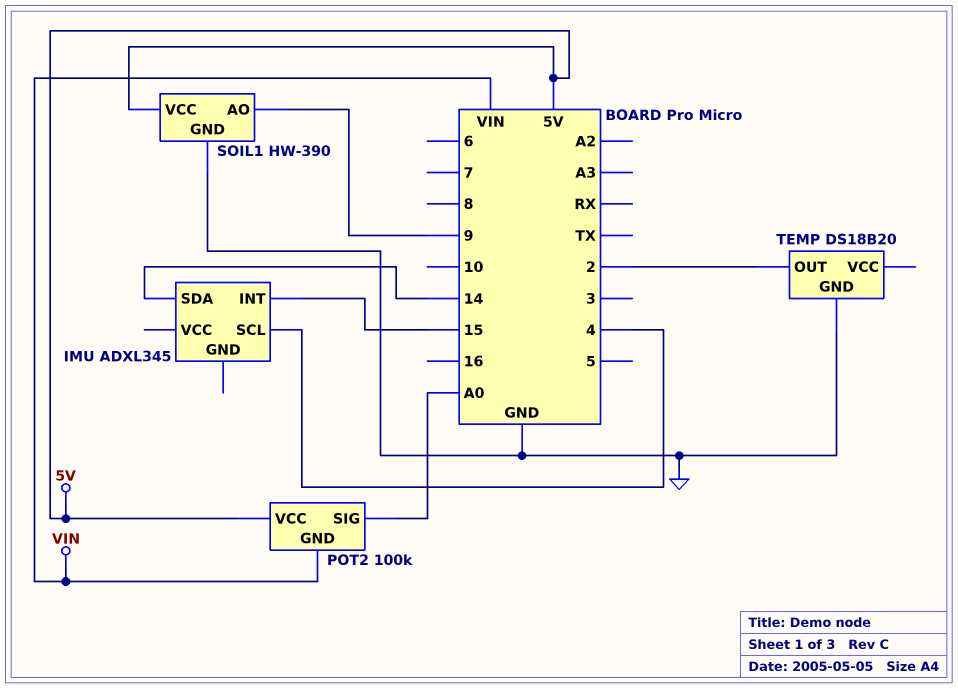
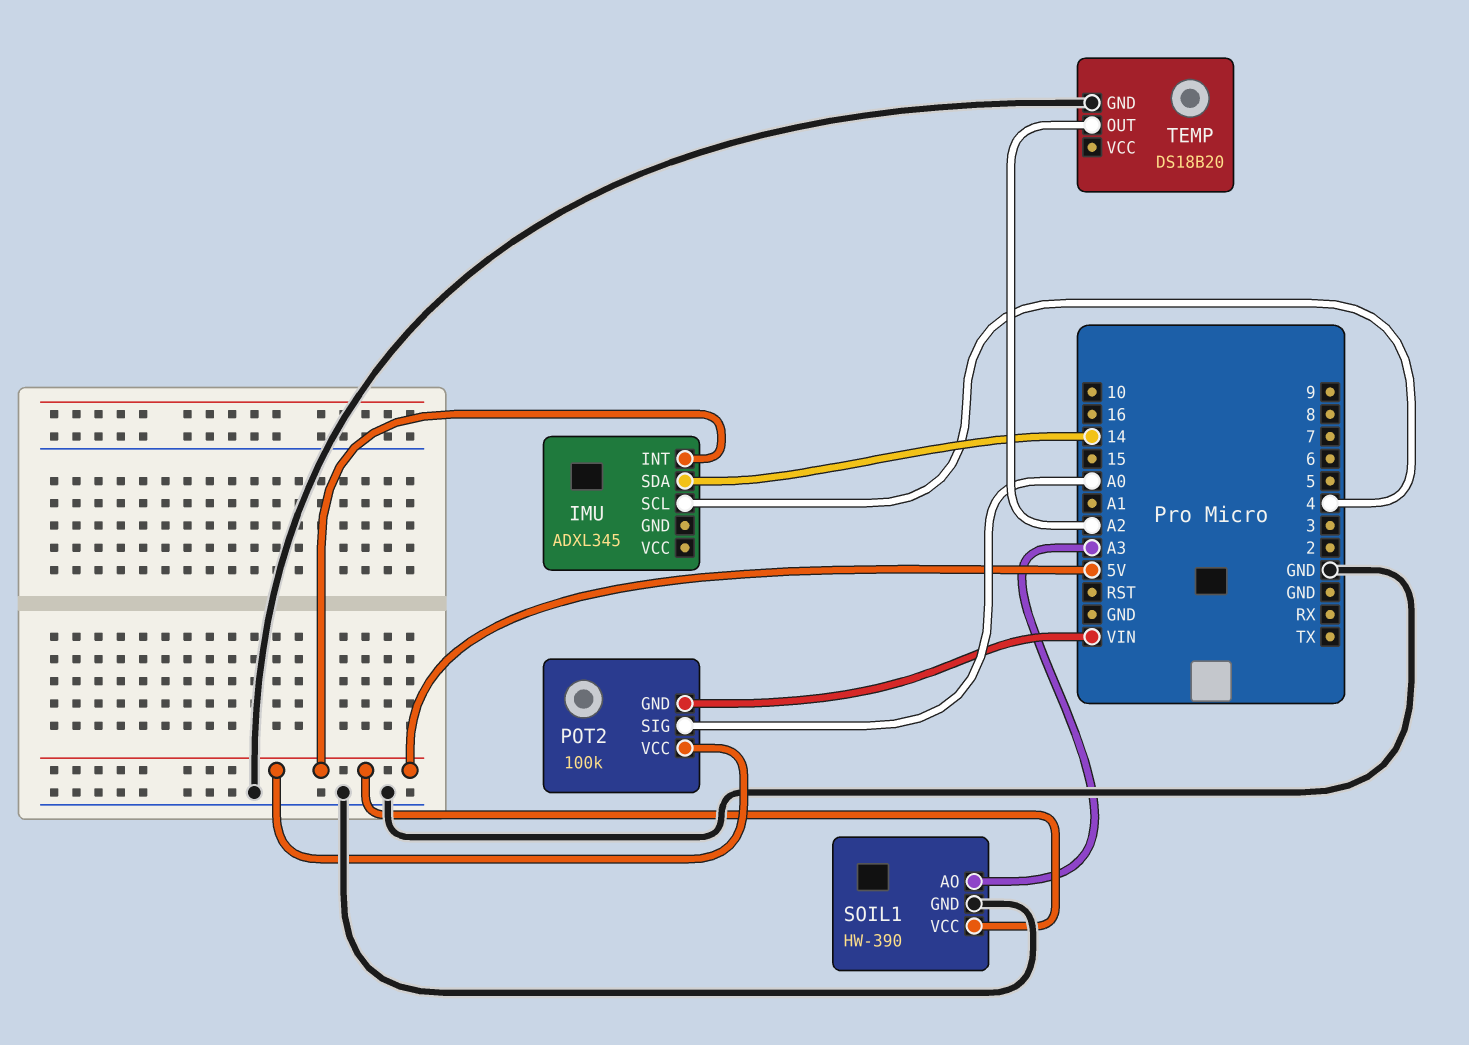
IMU pin INT: 15 -> 5V
SOIL1 pin AO: 9 -> A3
TEMP pin OUT: 2 -> A2

